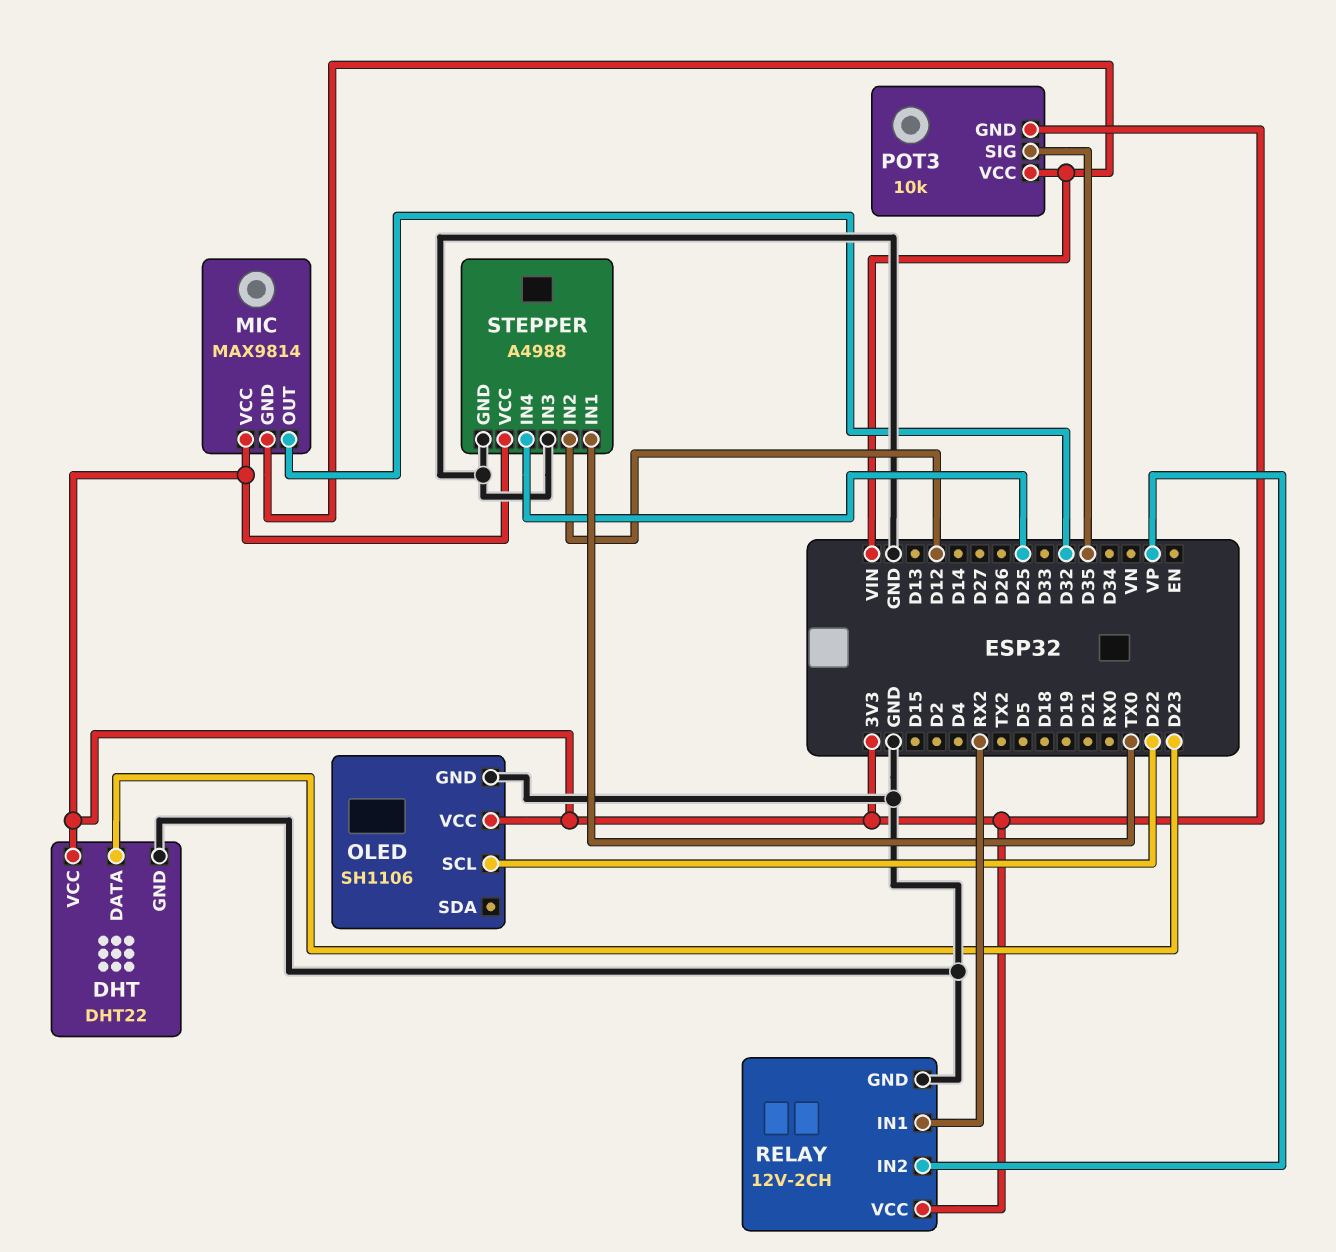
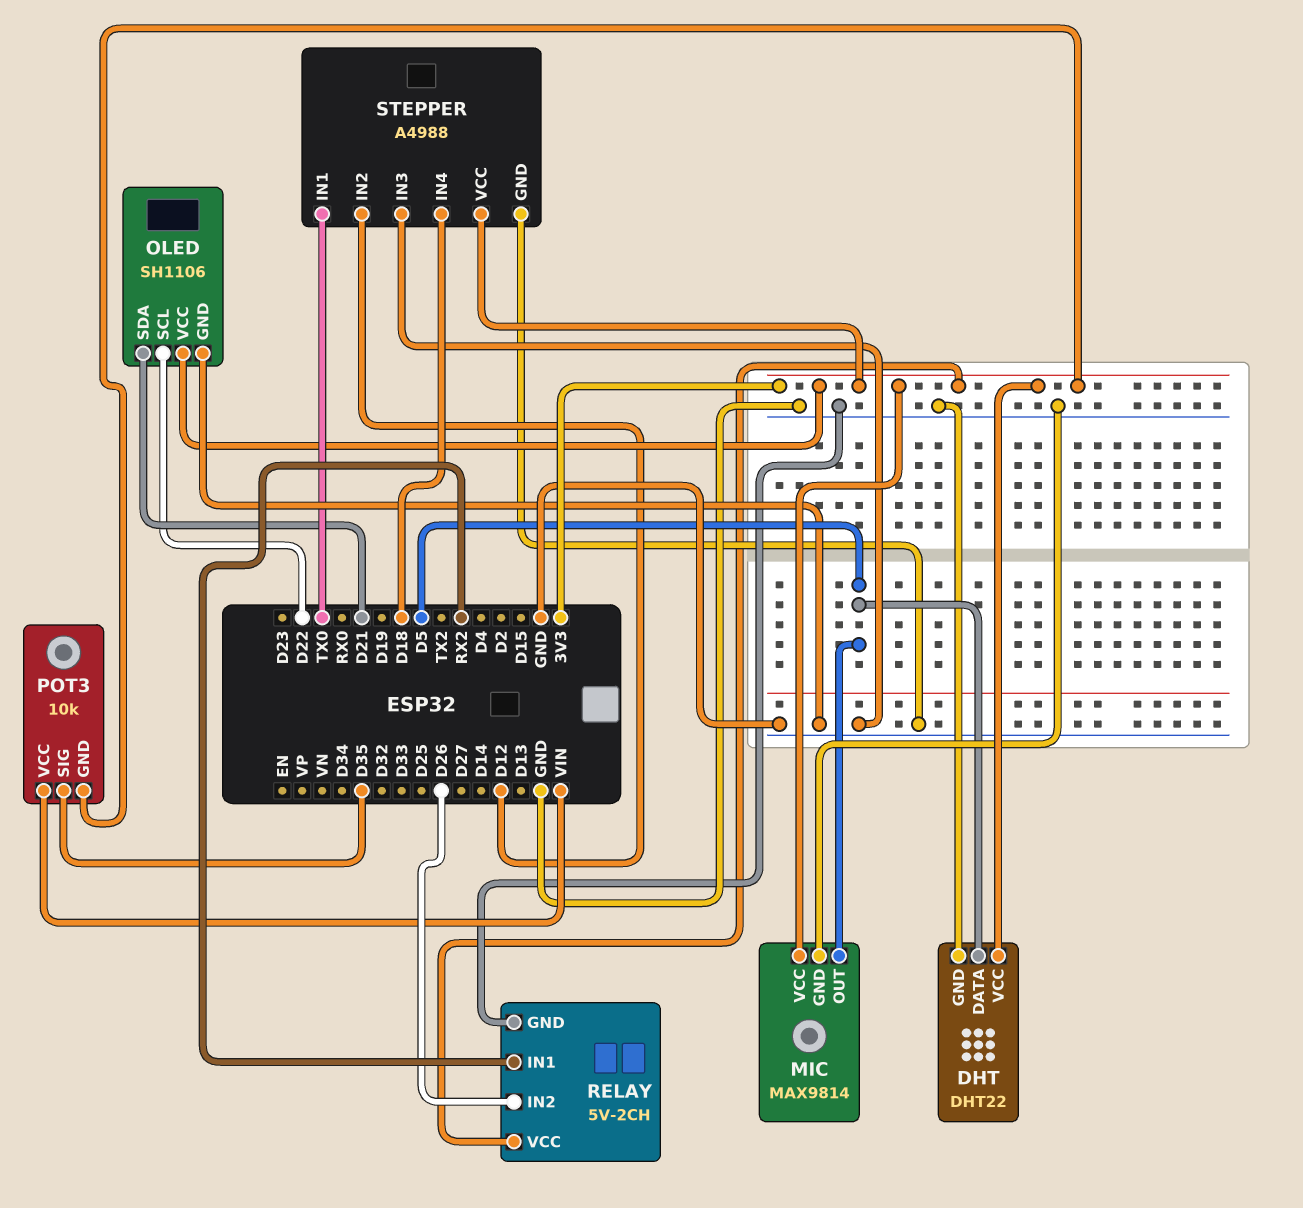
DHT pin DATA: D23 -> D5
MIC pin GND: VIN -> GND
MIC pin OUT: D32 -> D5
OLED pin SDA: none -> D21
RELAY: 12V-2CH -> 5V-2CH
RELAY pin IN2: VP -> D26
STEPPER pin IN4: D25 -> D18

